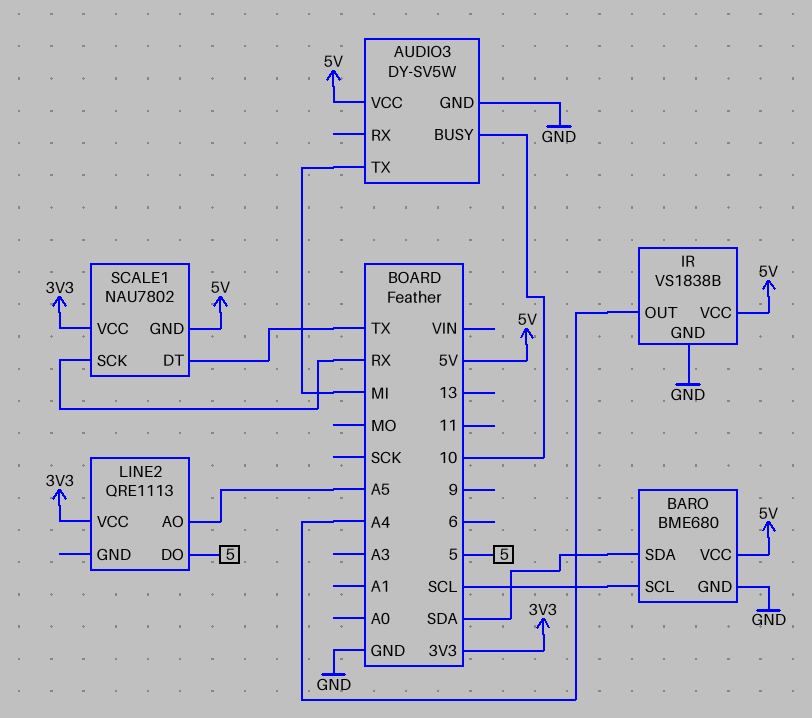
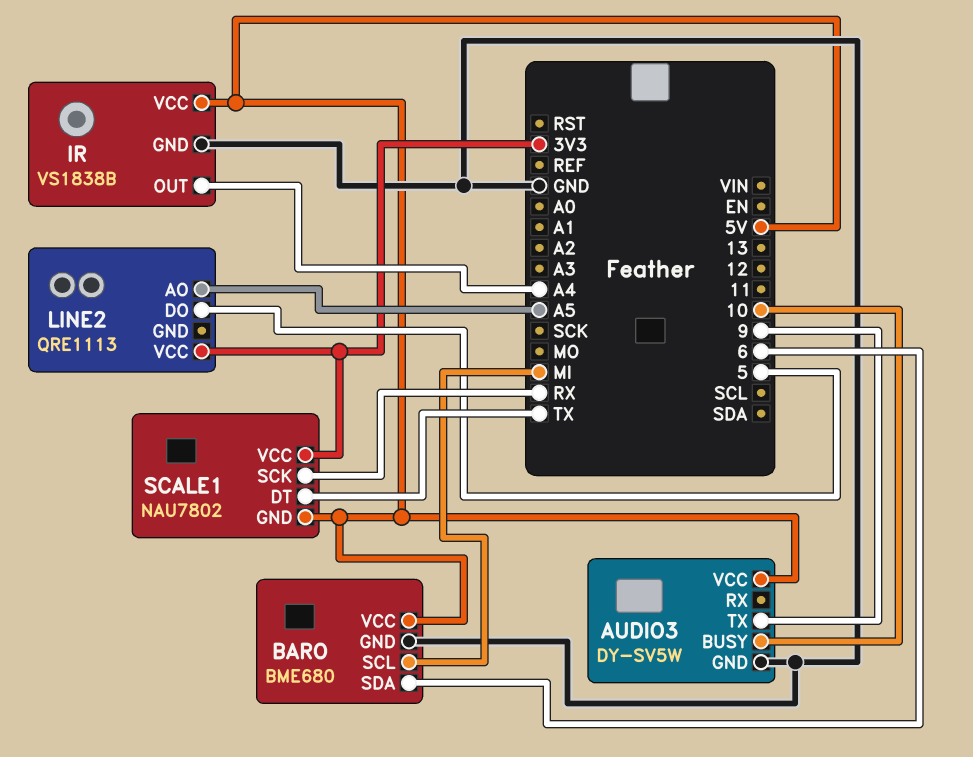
AUDIO3 pin TX: MI -> 9
BARO pin SCL: SCL -> MI
BARO pin SDA: SDA -> 6

